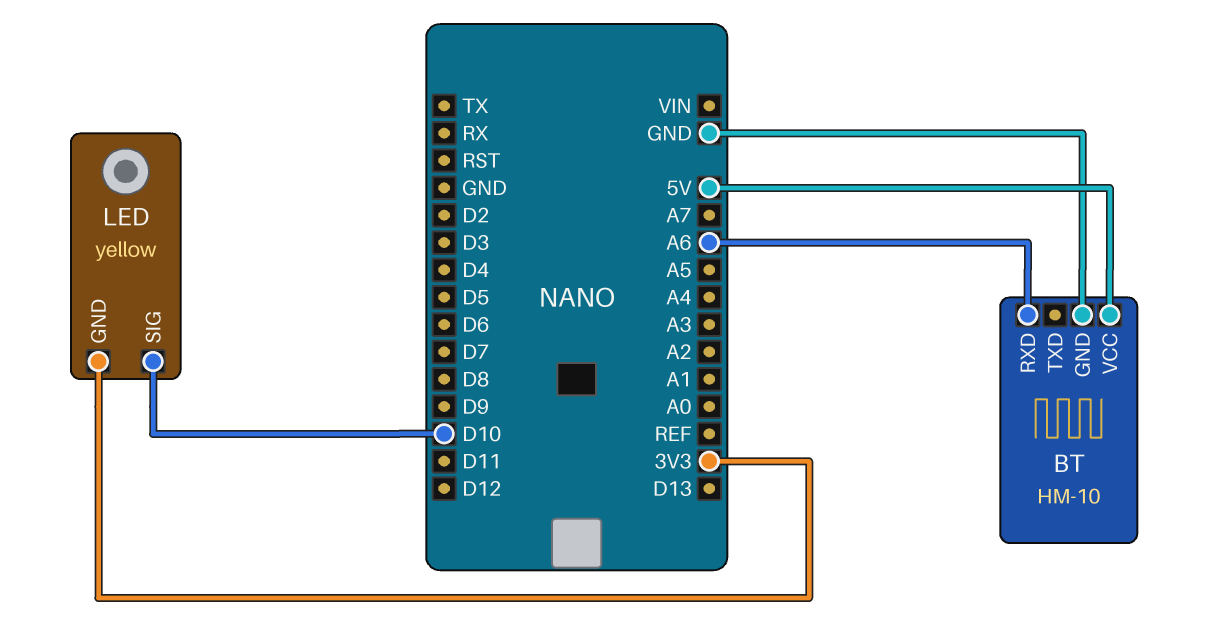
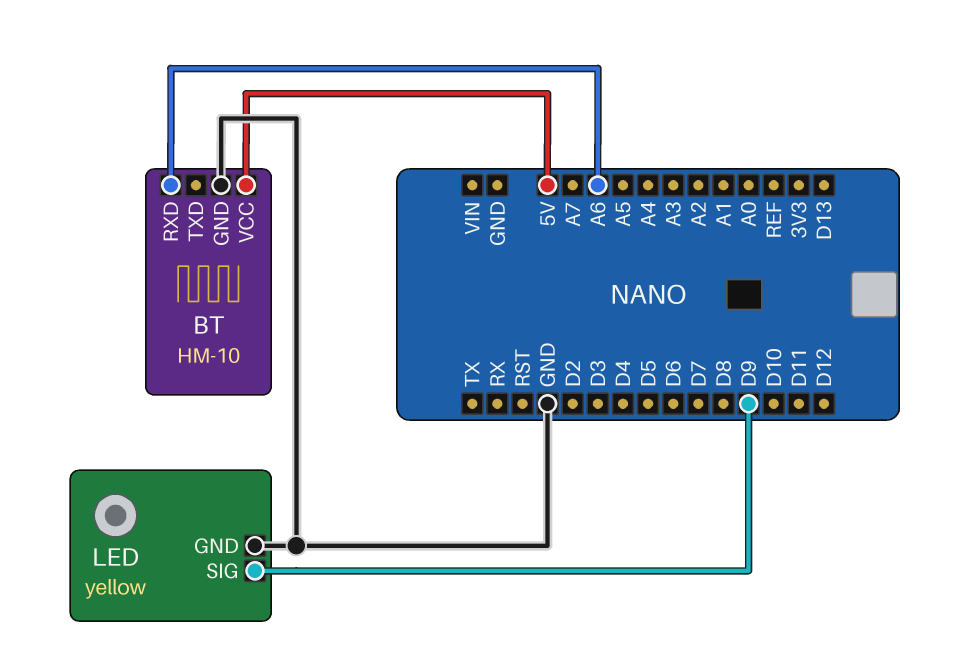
LED pin GND: 3V3 -> GND
LED pin SIG: D10 -> D9

